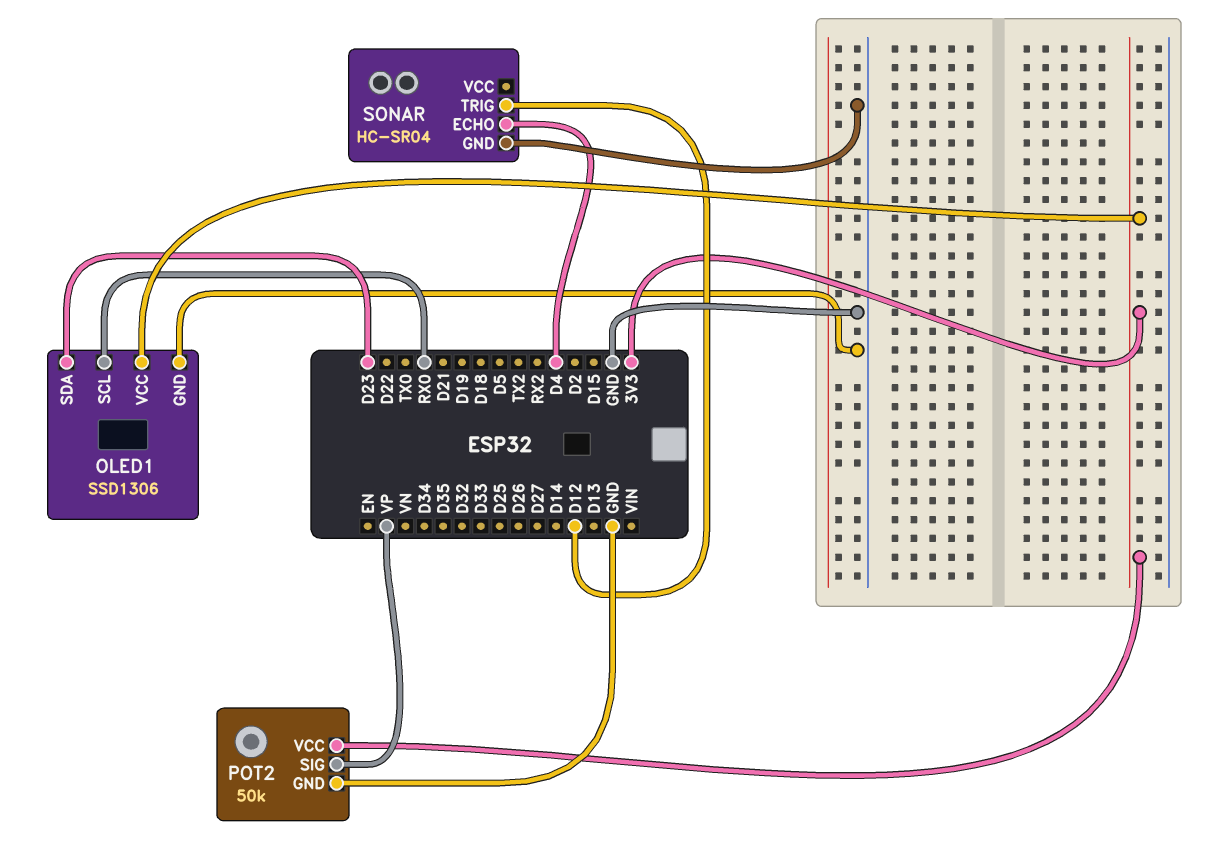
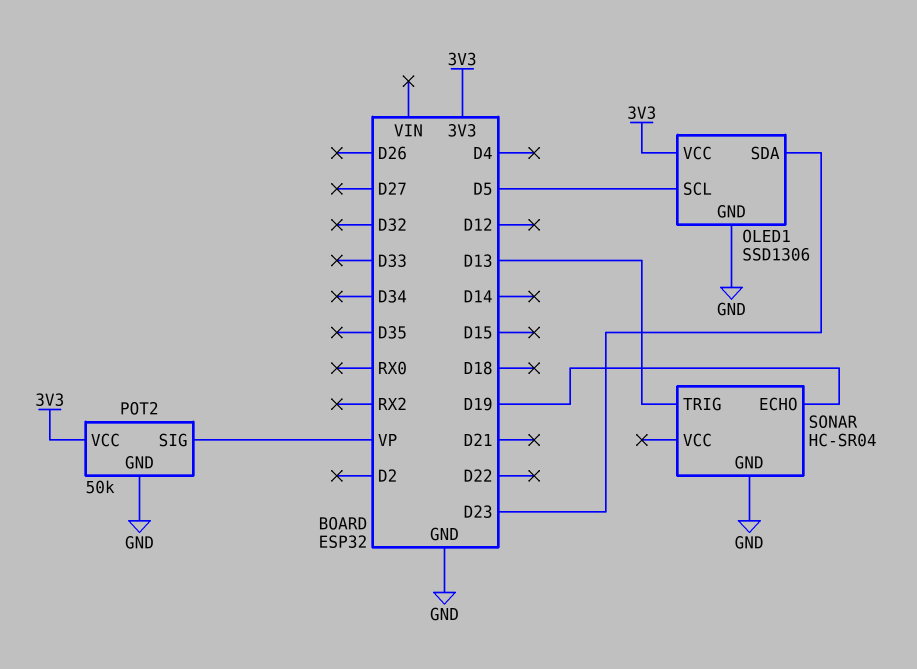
OLED1 pin SCL: RX0 -> D5
SONAR pin ECHO: D4 -> D19
SONAR pin TRIG: D12 -> D13

